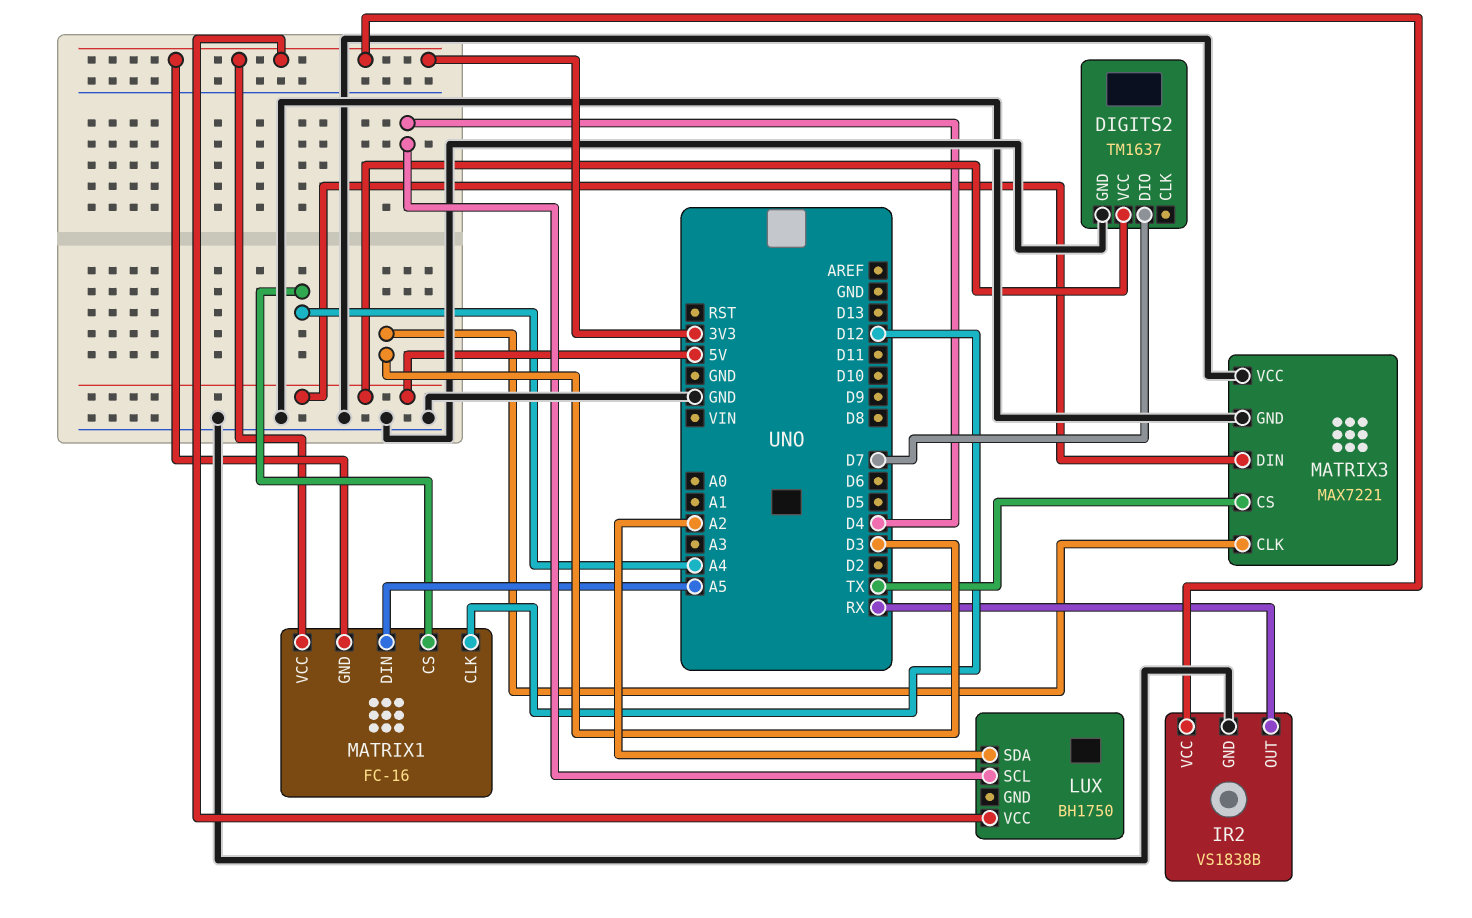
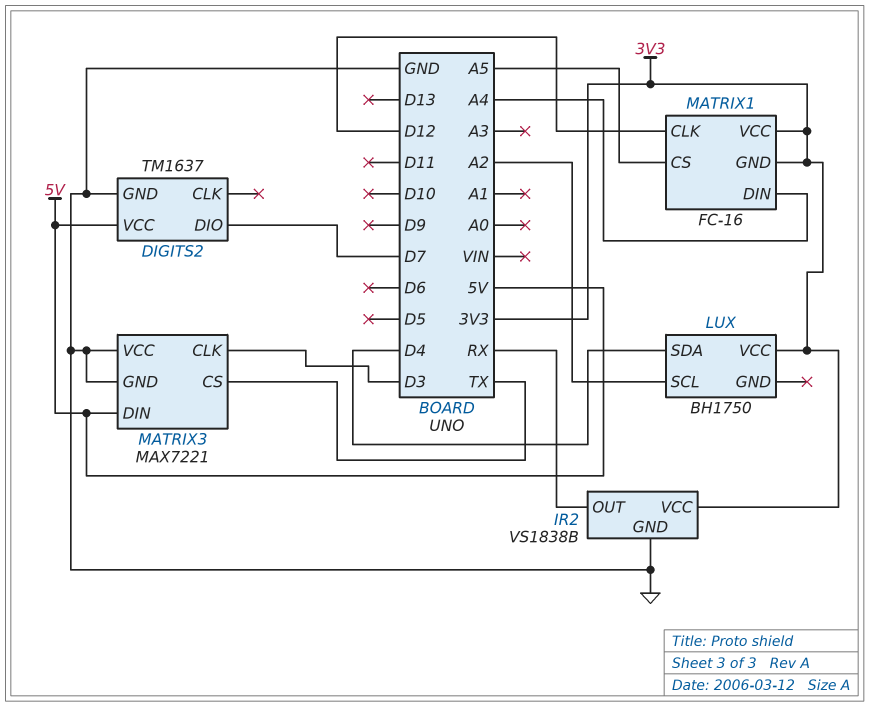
LUX pin SCL: D4 -> A2
LUX pin SDA: A2 -> D4
MATRIX1 pin CS: A4 -> A5
MATRIX1 pin DIN: A5 -> A4

